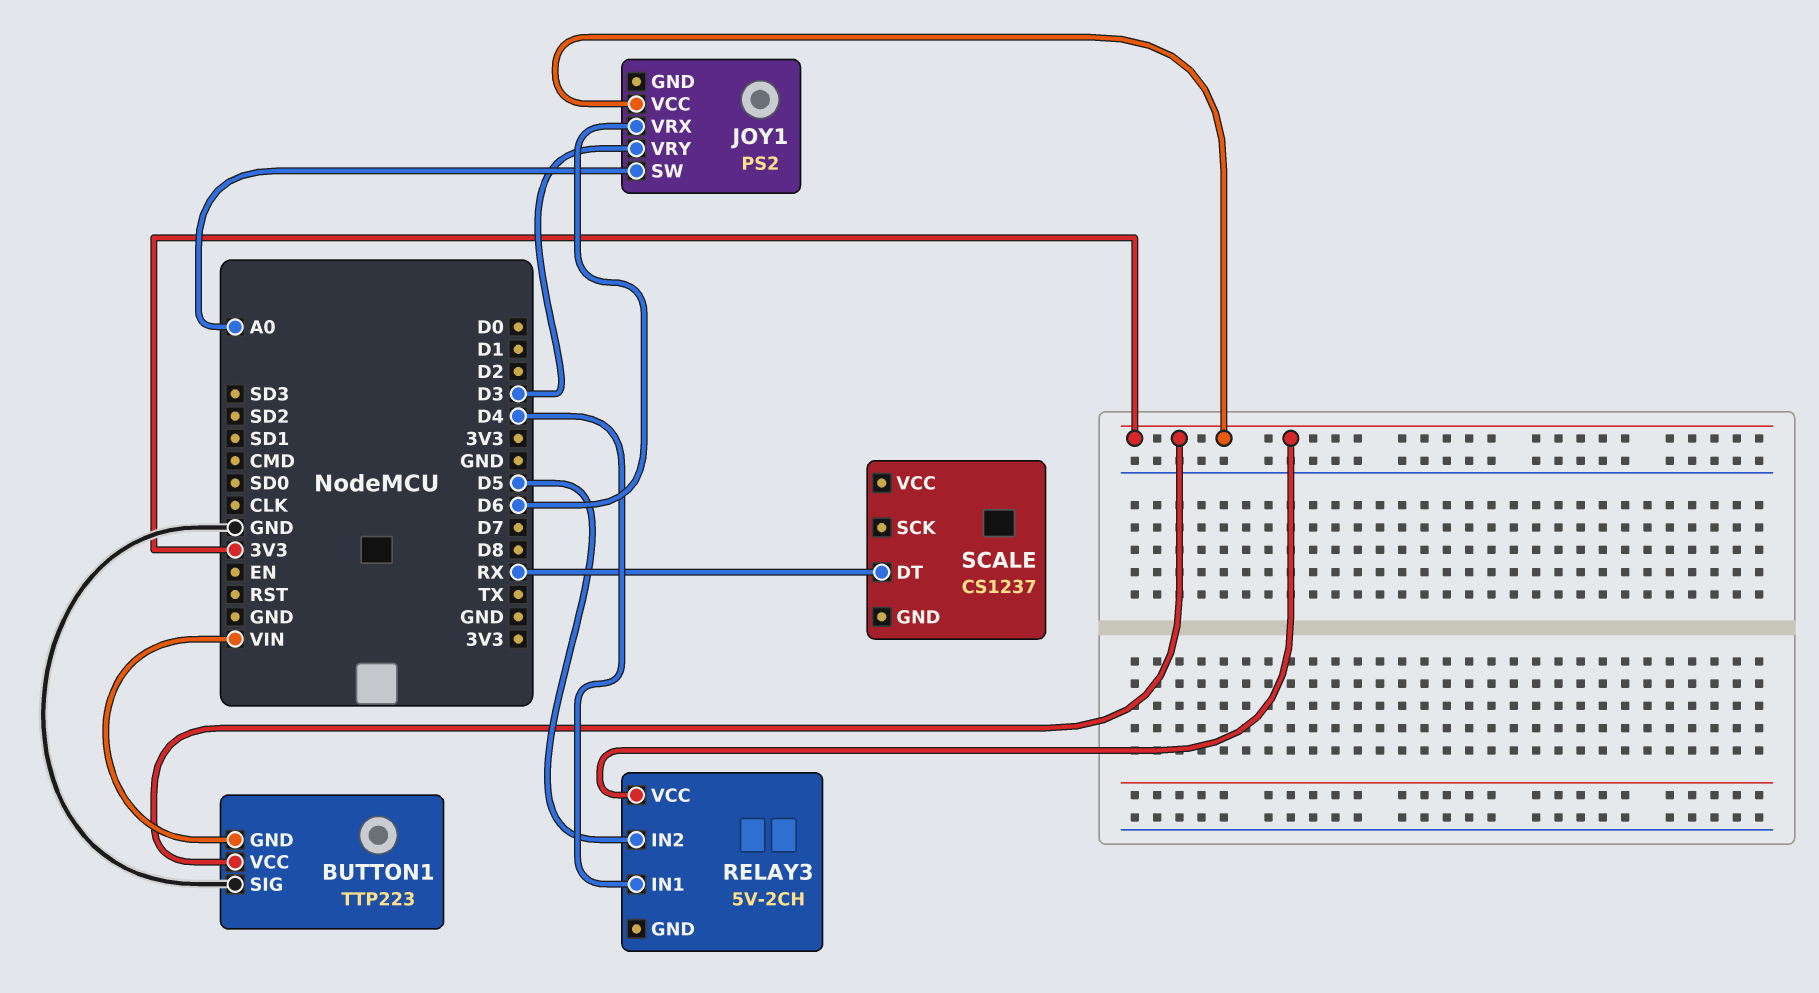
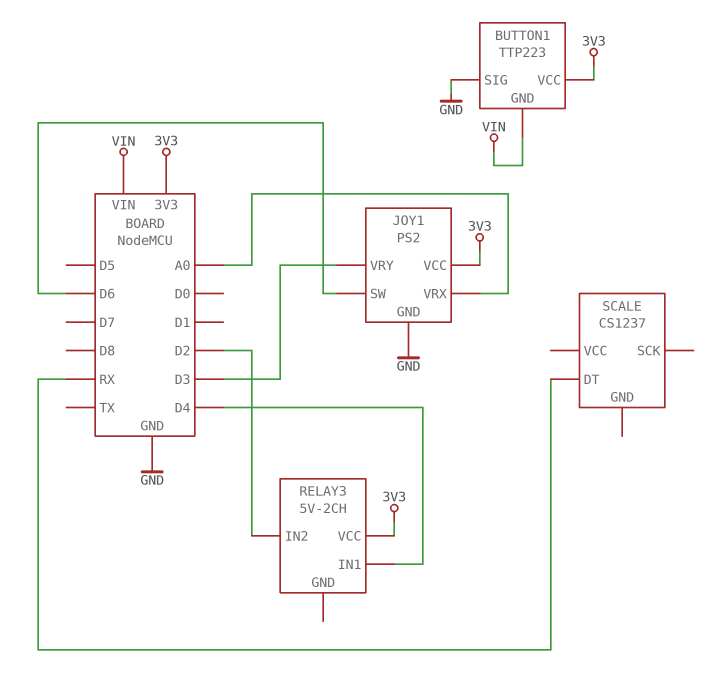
JOY1 pin GND: none -> GND
JOY1 pin SW: A0 -> D6
JOY1 pin VRX: D6 -> A0
RELAY3 pin IN2: D5 -> D2

